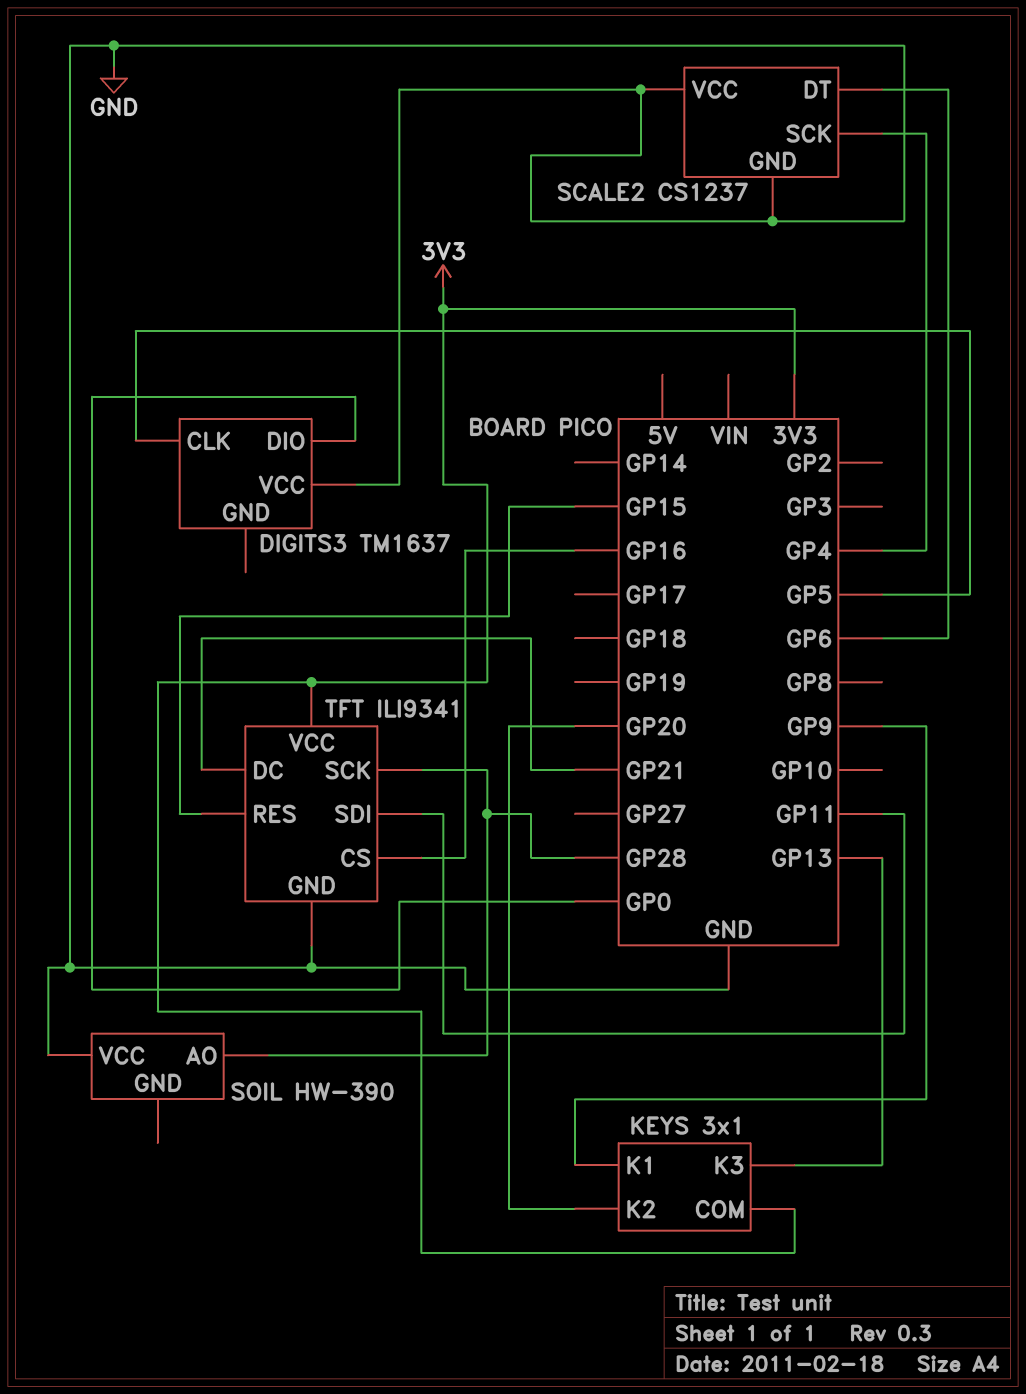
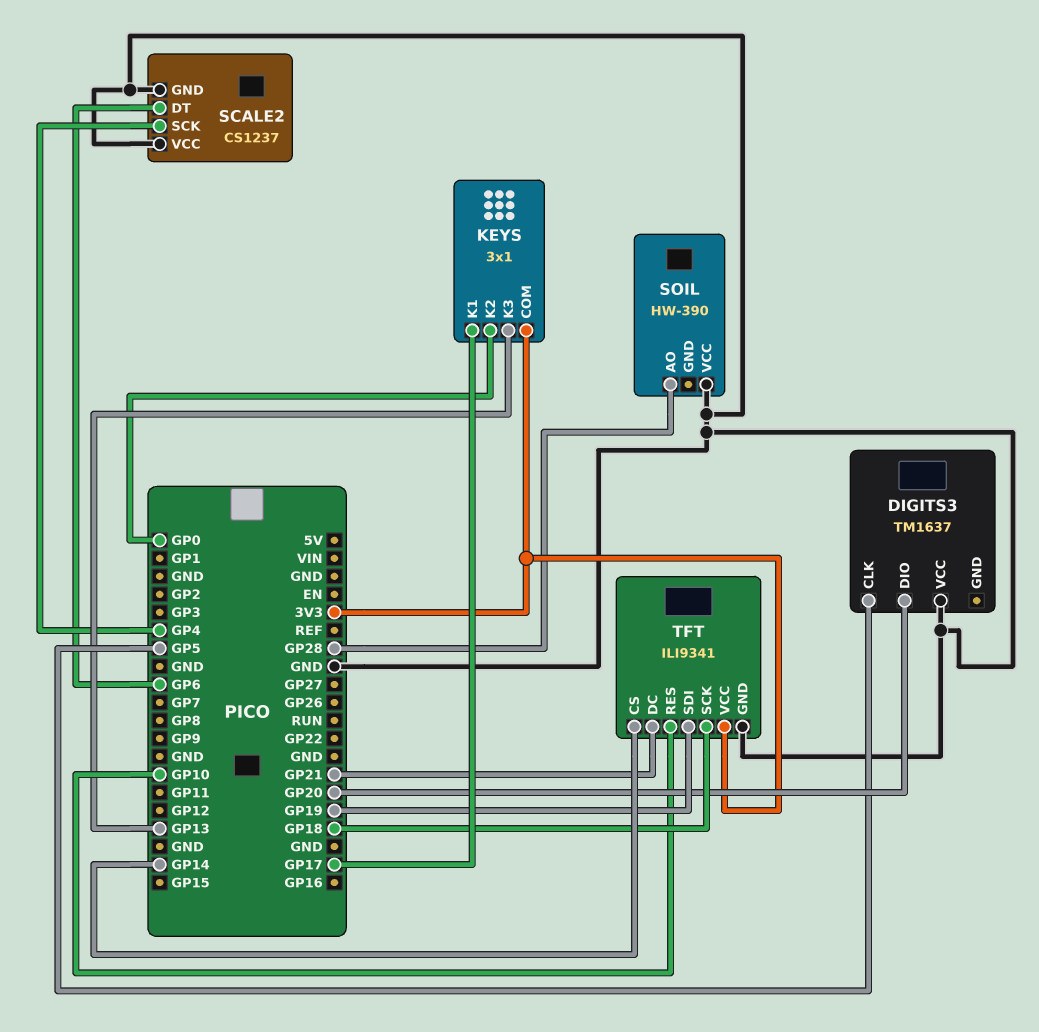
DIGITS3 pin DIO: GP0 -> GP20
KEYS pin K1: GP9 -> GP17
KEYS pin K2: GP20 -> GP0
TFT pin CS: GP16 -> GP14
TFT pin RES: GP15 -> GP10
TFT pin SCK: GP28 -> GP18
TFT pin SDI: GP11 -> GP19

